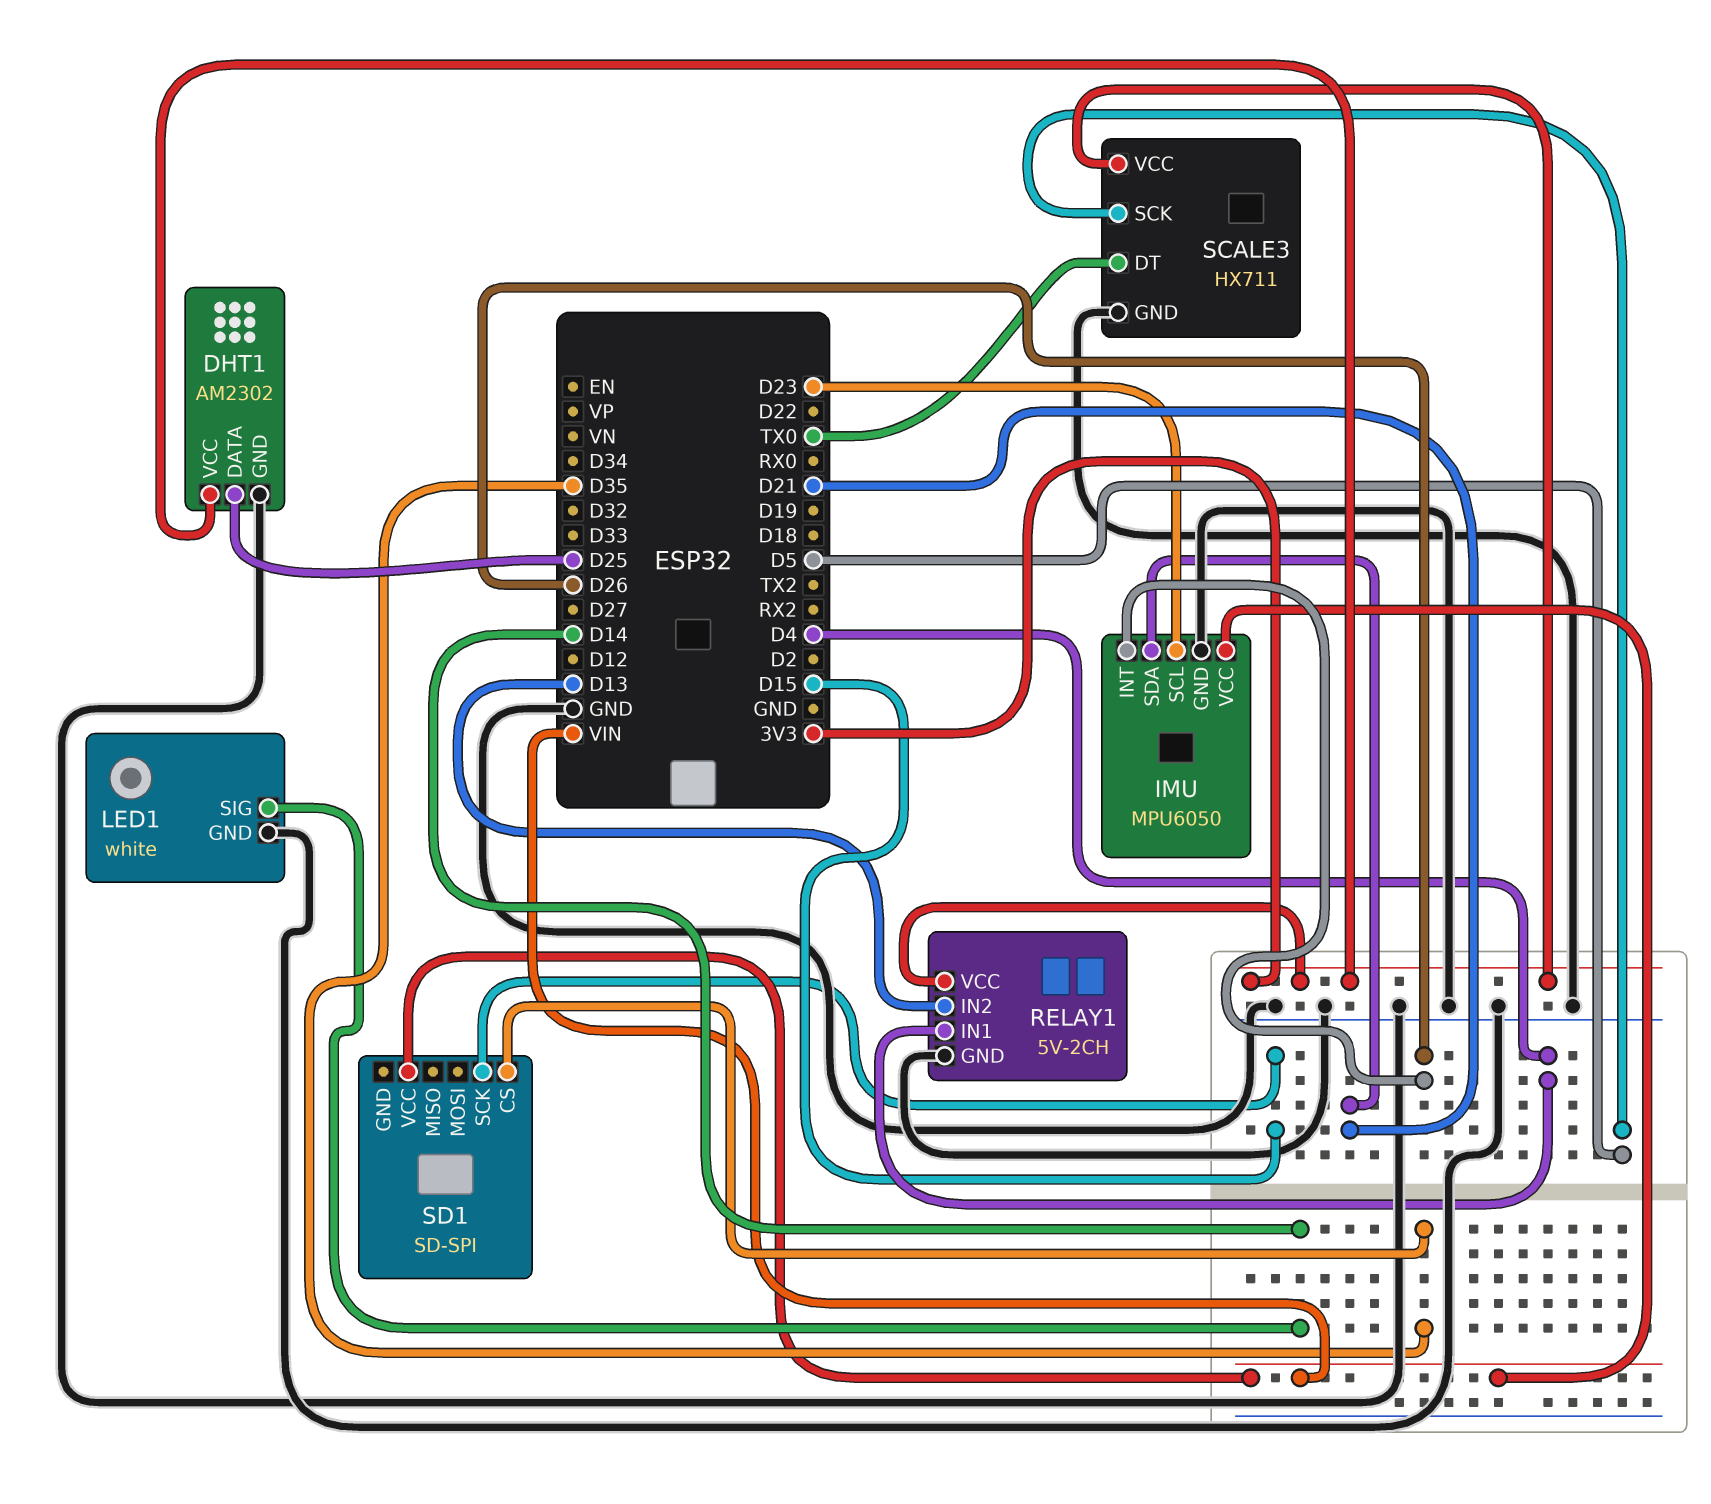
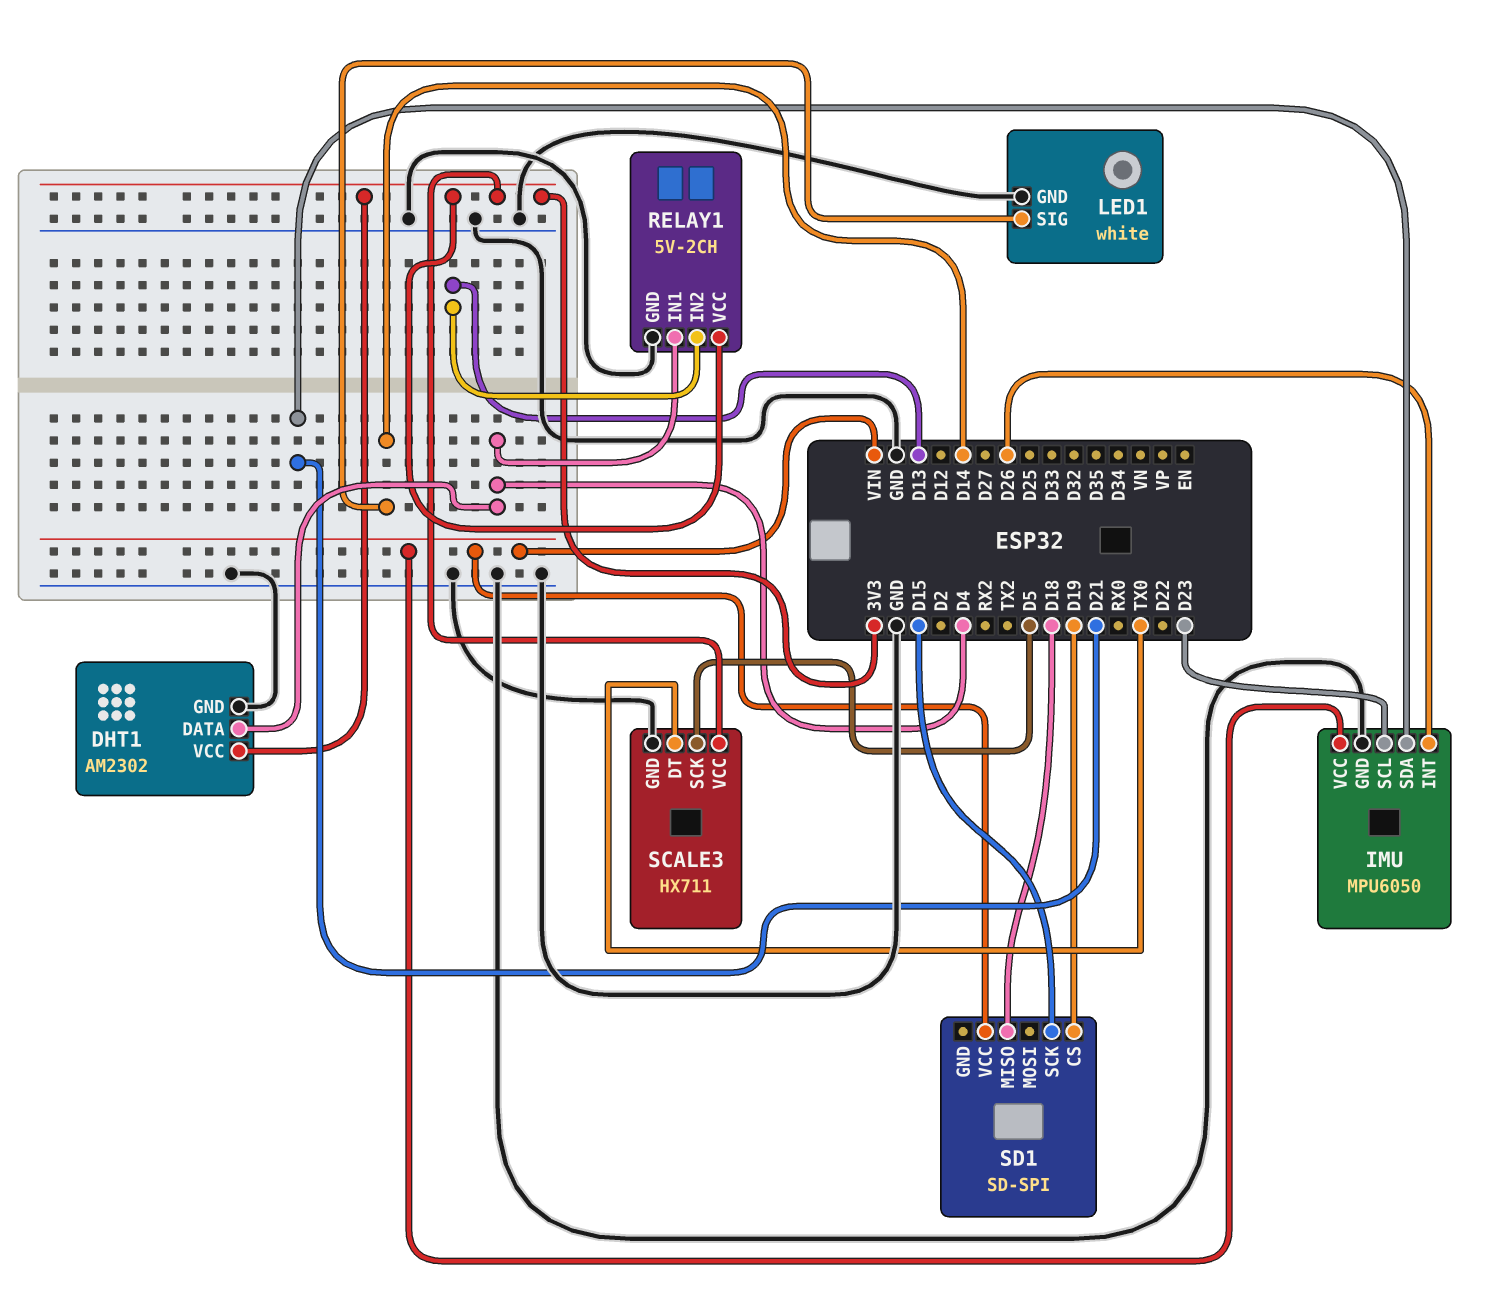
DHT1 pin DATA: D25 -> D4
SD1 pin CS: D35 -> D19
SD1 pin MISO: none -> D18

